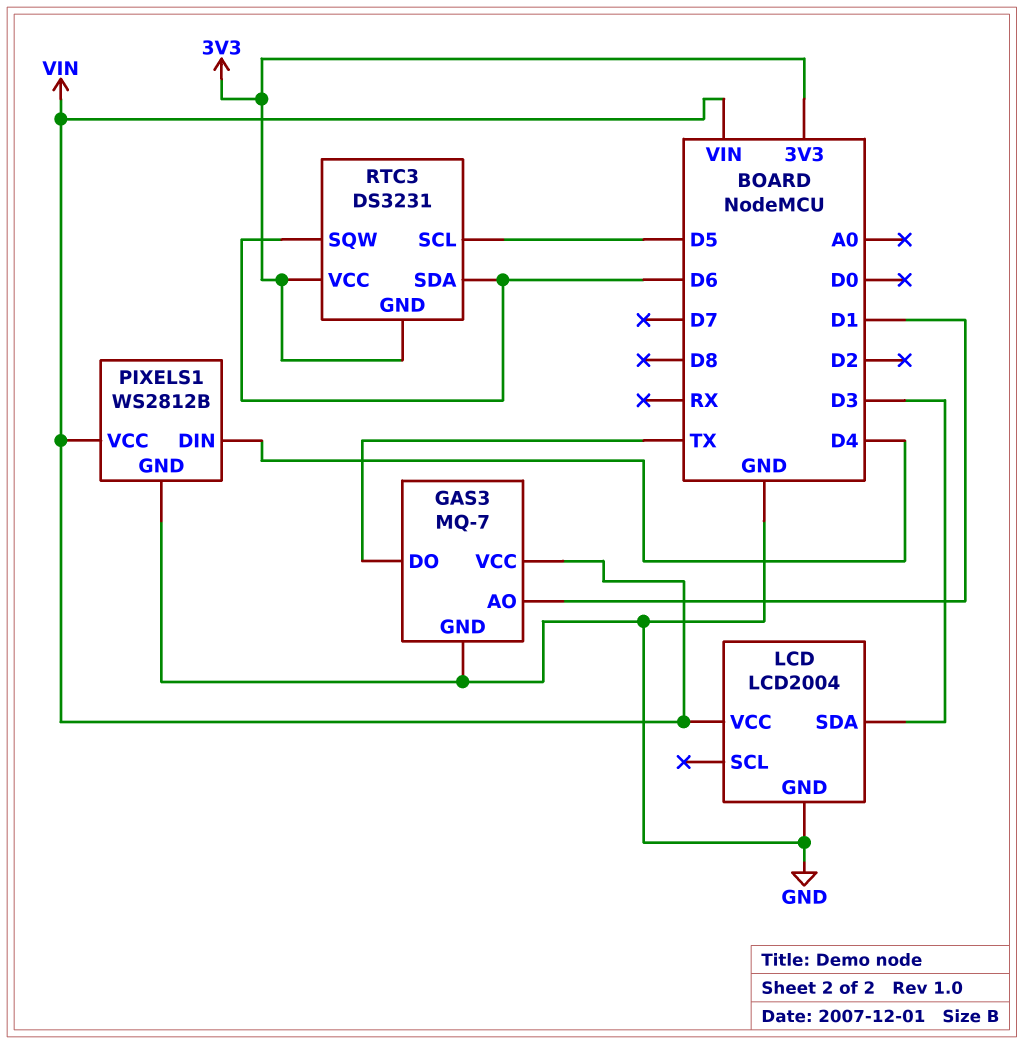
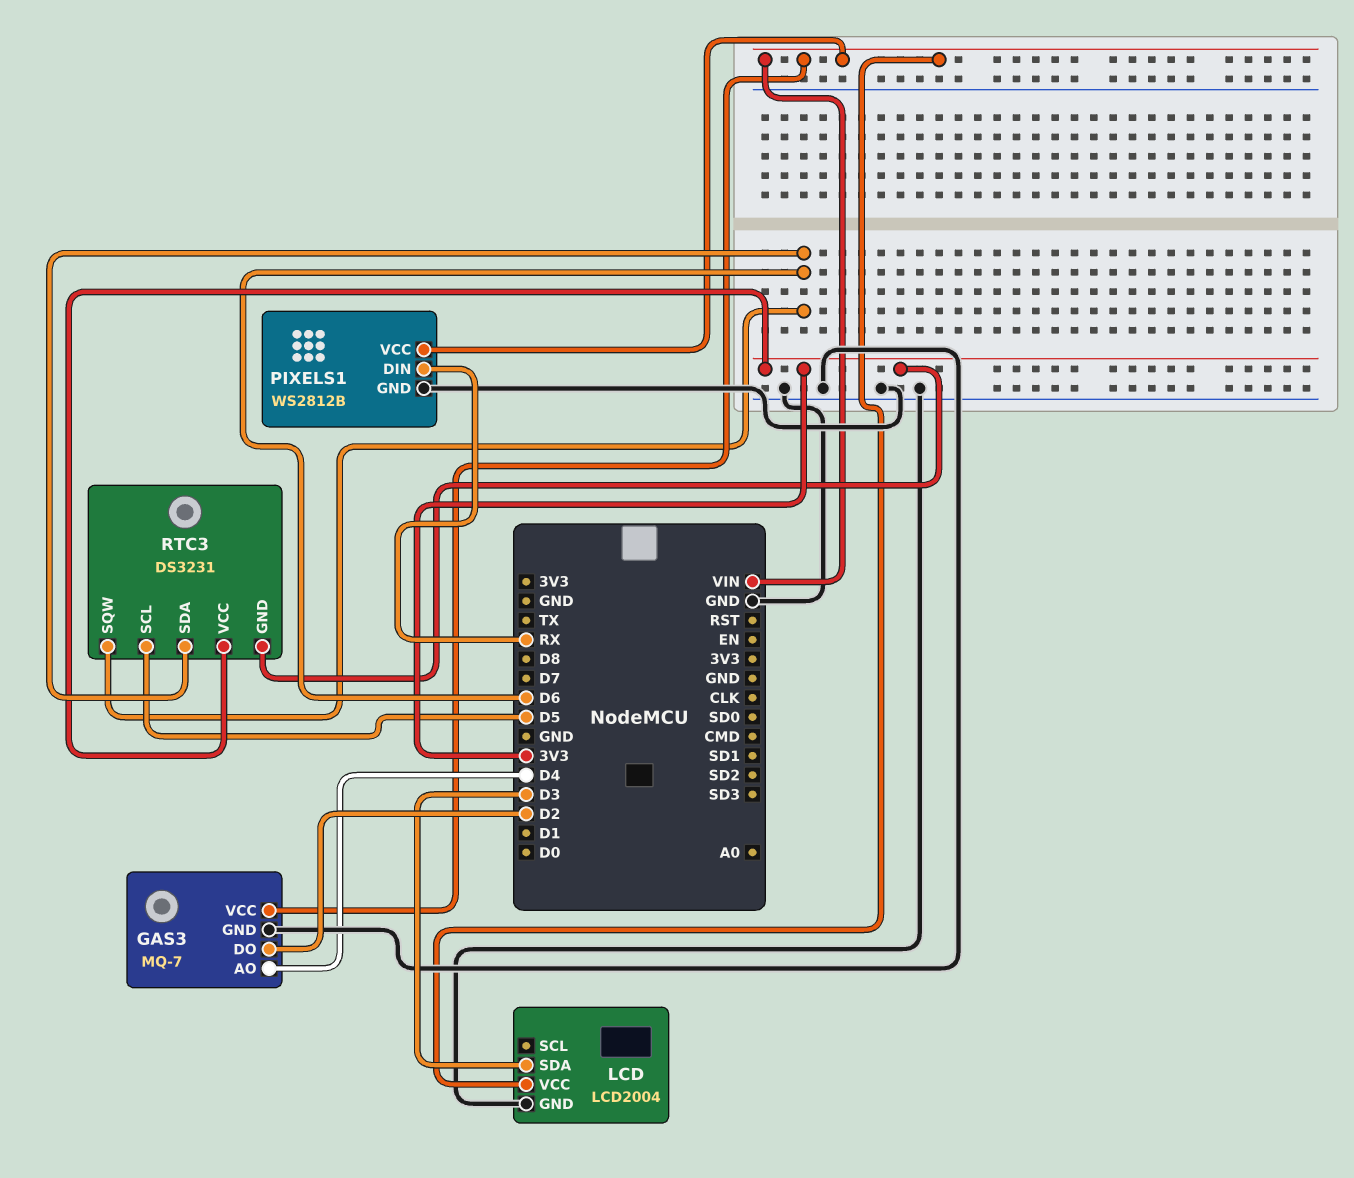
GAS3 pin AO: D1 -> D4
GAS3 pin DO: TX -> D2
PIXELS1 pin DIN: D4 -> RX

